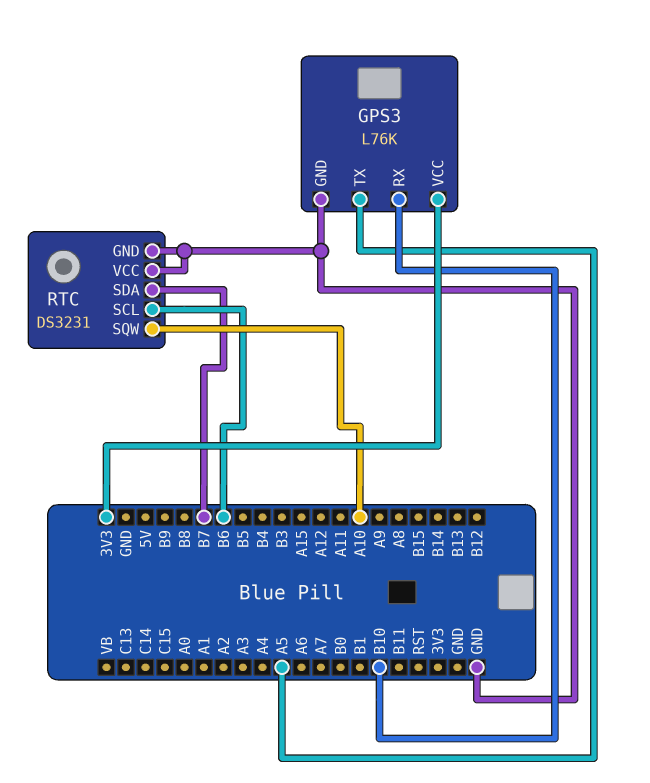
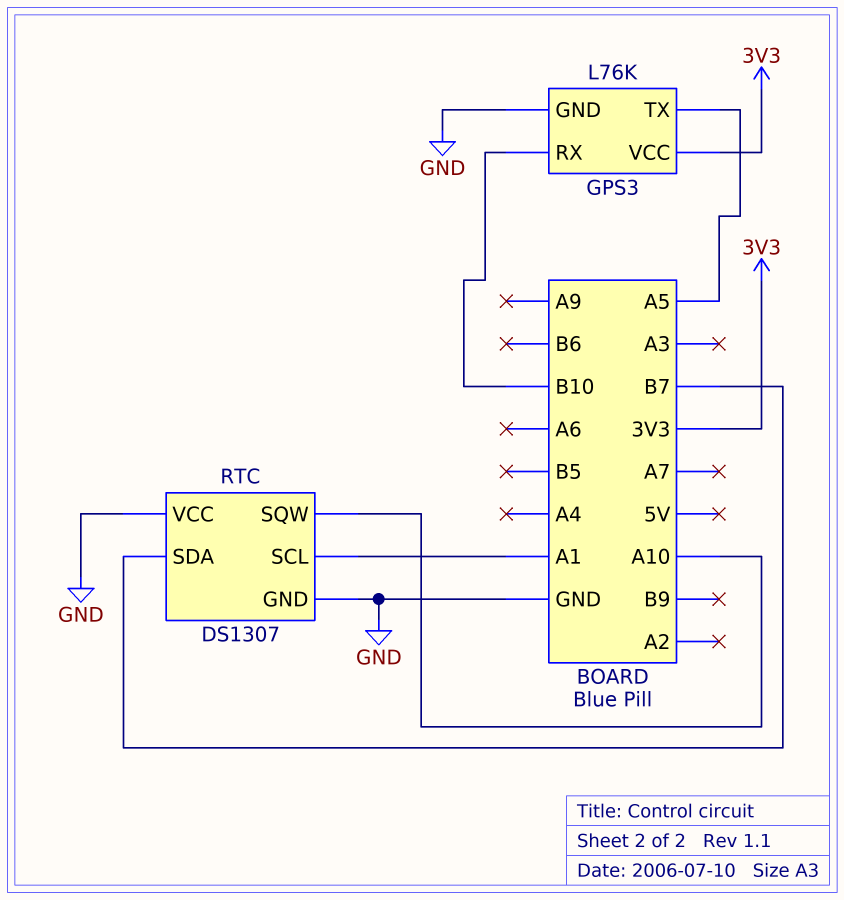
RTC: DS3231 -> DS1307
RTC pin SCL: B6 -> A1

